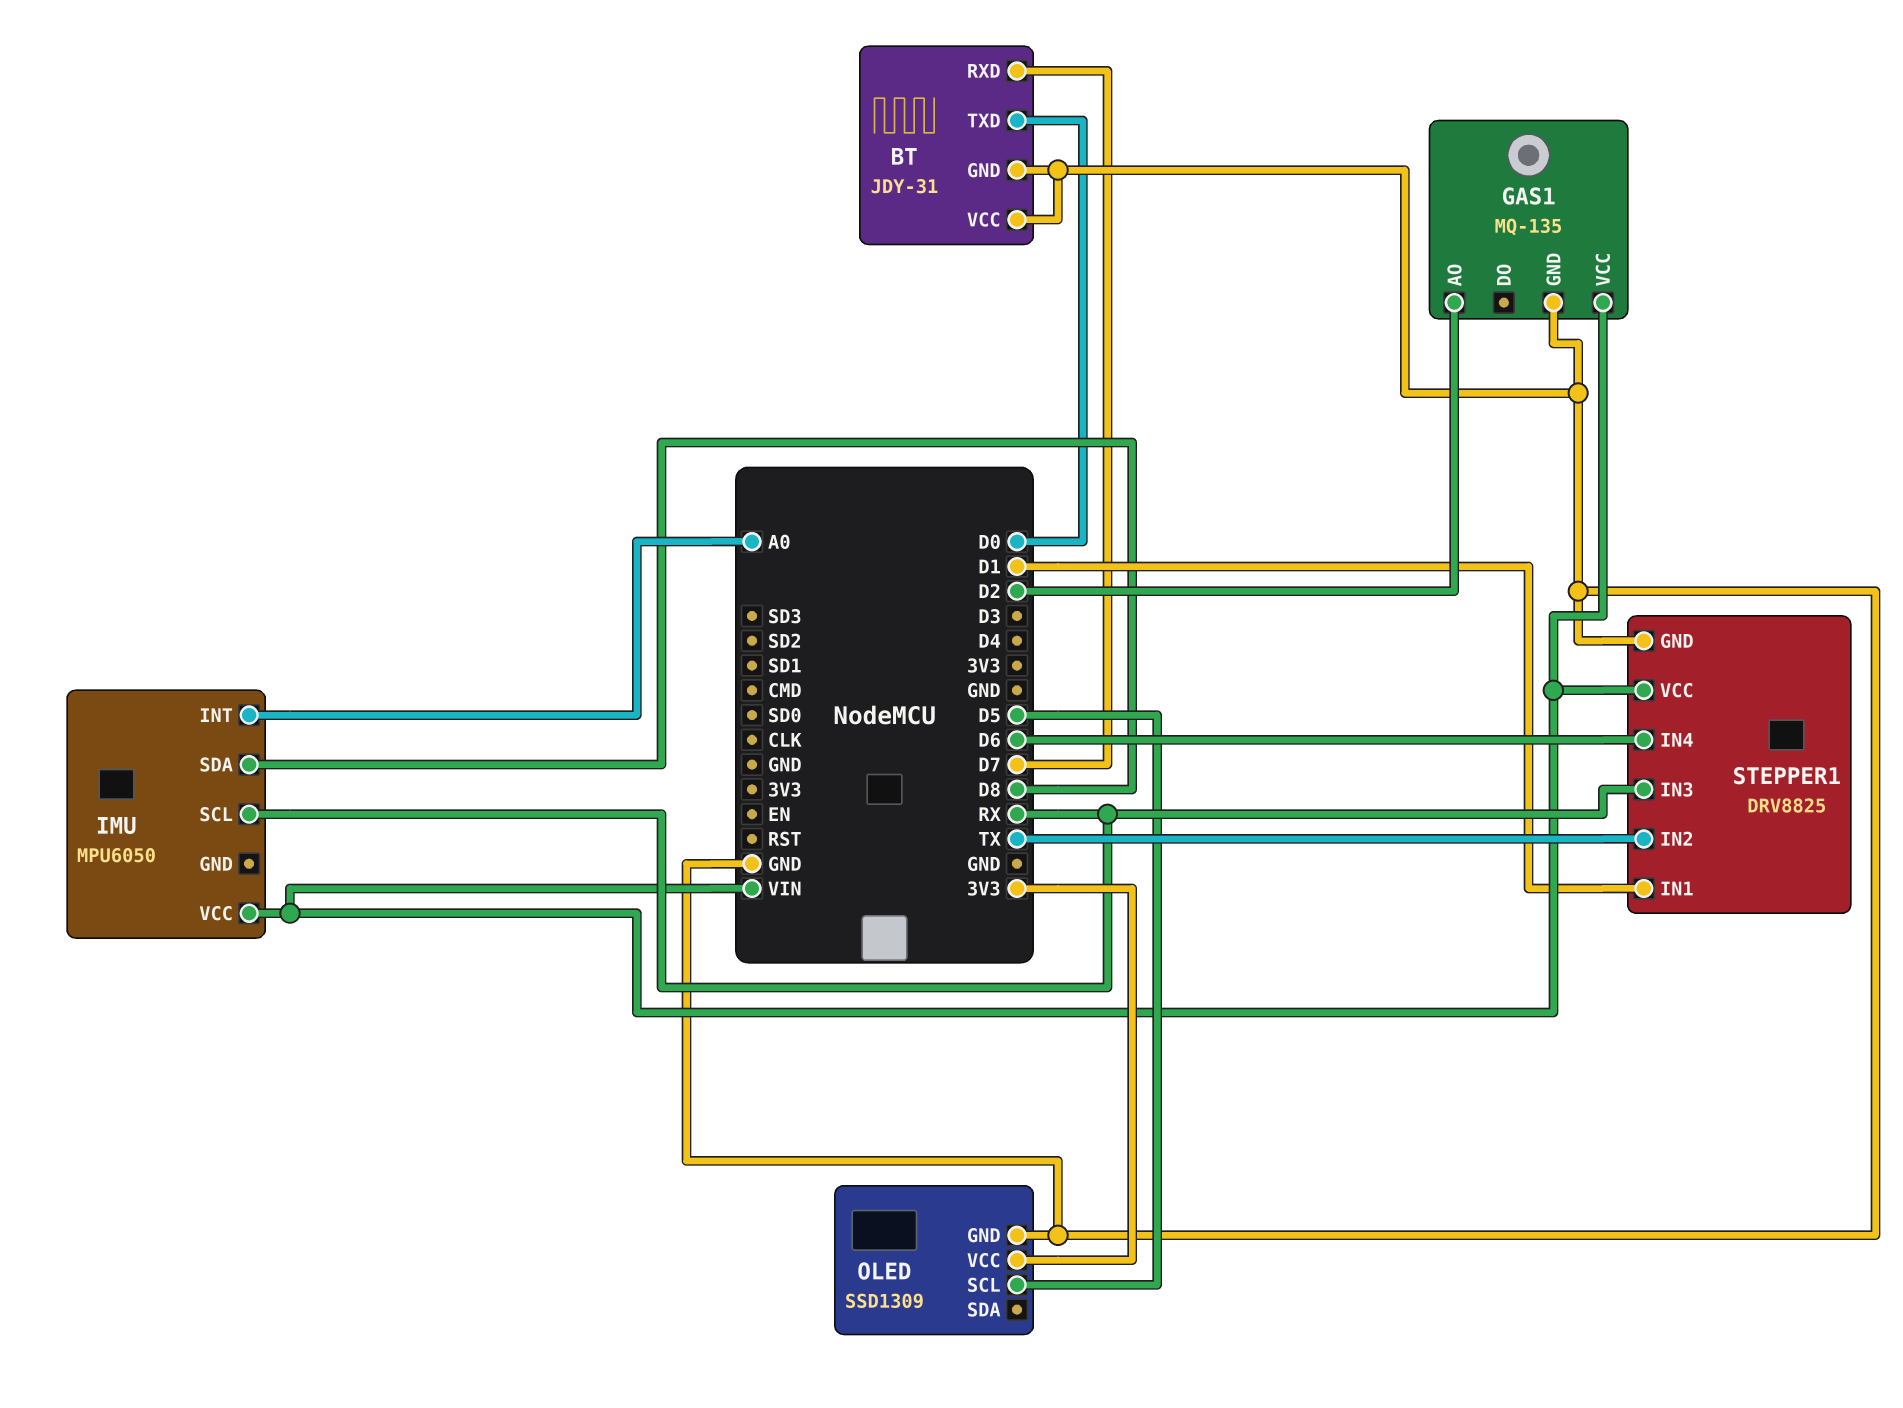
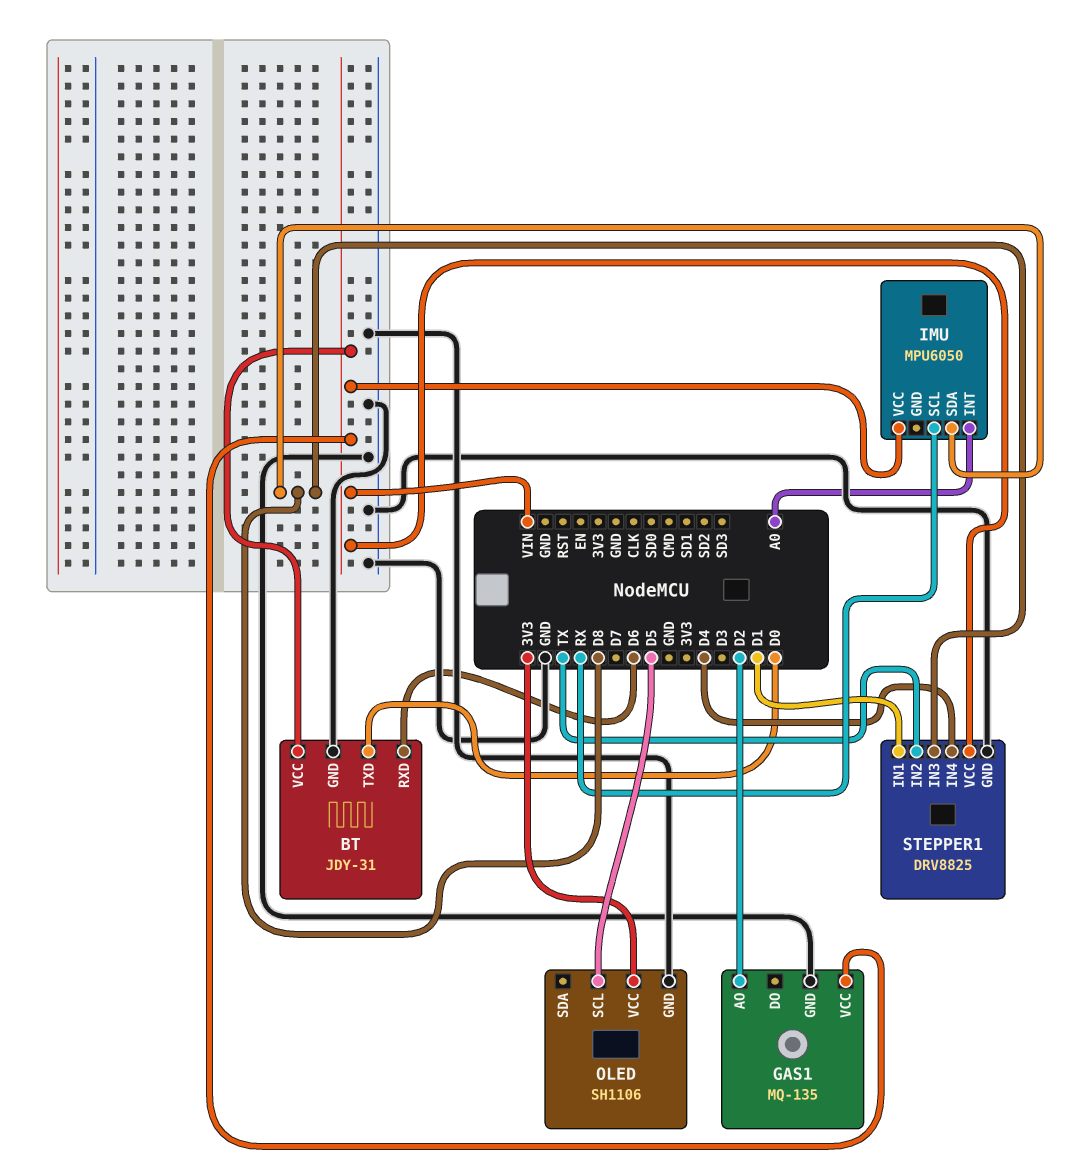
BT pin RXD: D7 -> D6
BT pin VCC: GND -> VIN
OLED: SSD1309 -> SH1106
STEPPER1 pin IN3: RX -> D8
STEPPER1 pin IN4: D6 -> D4

